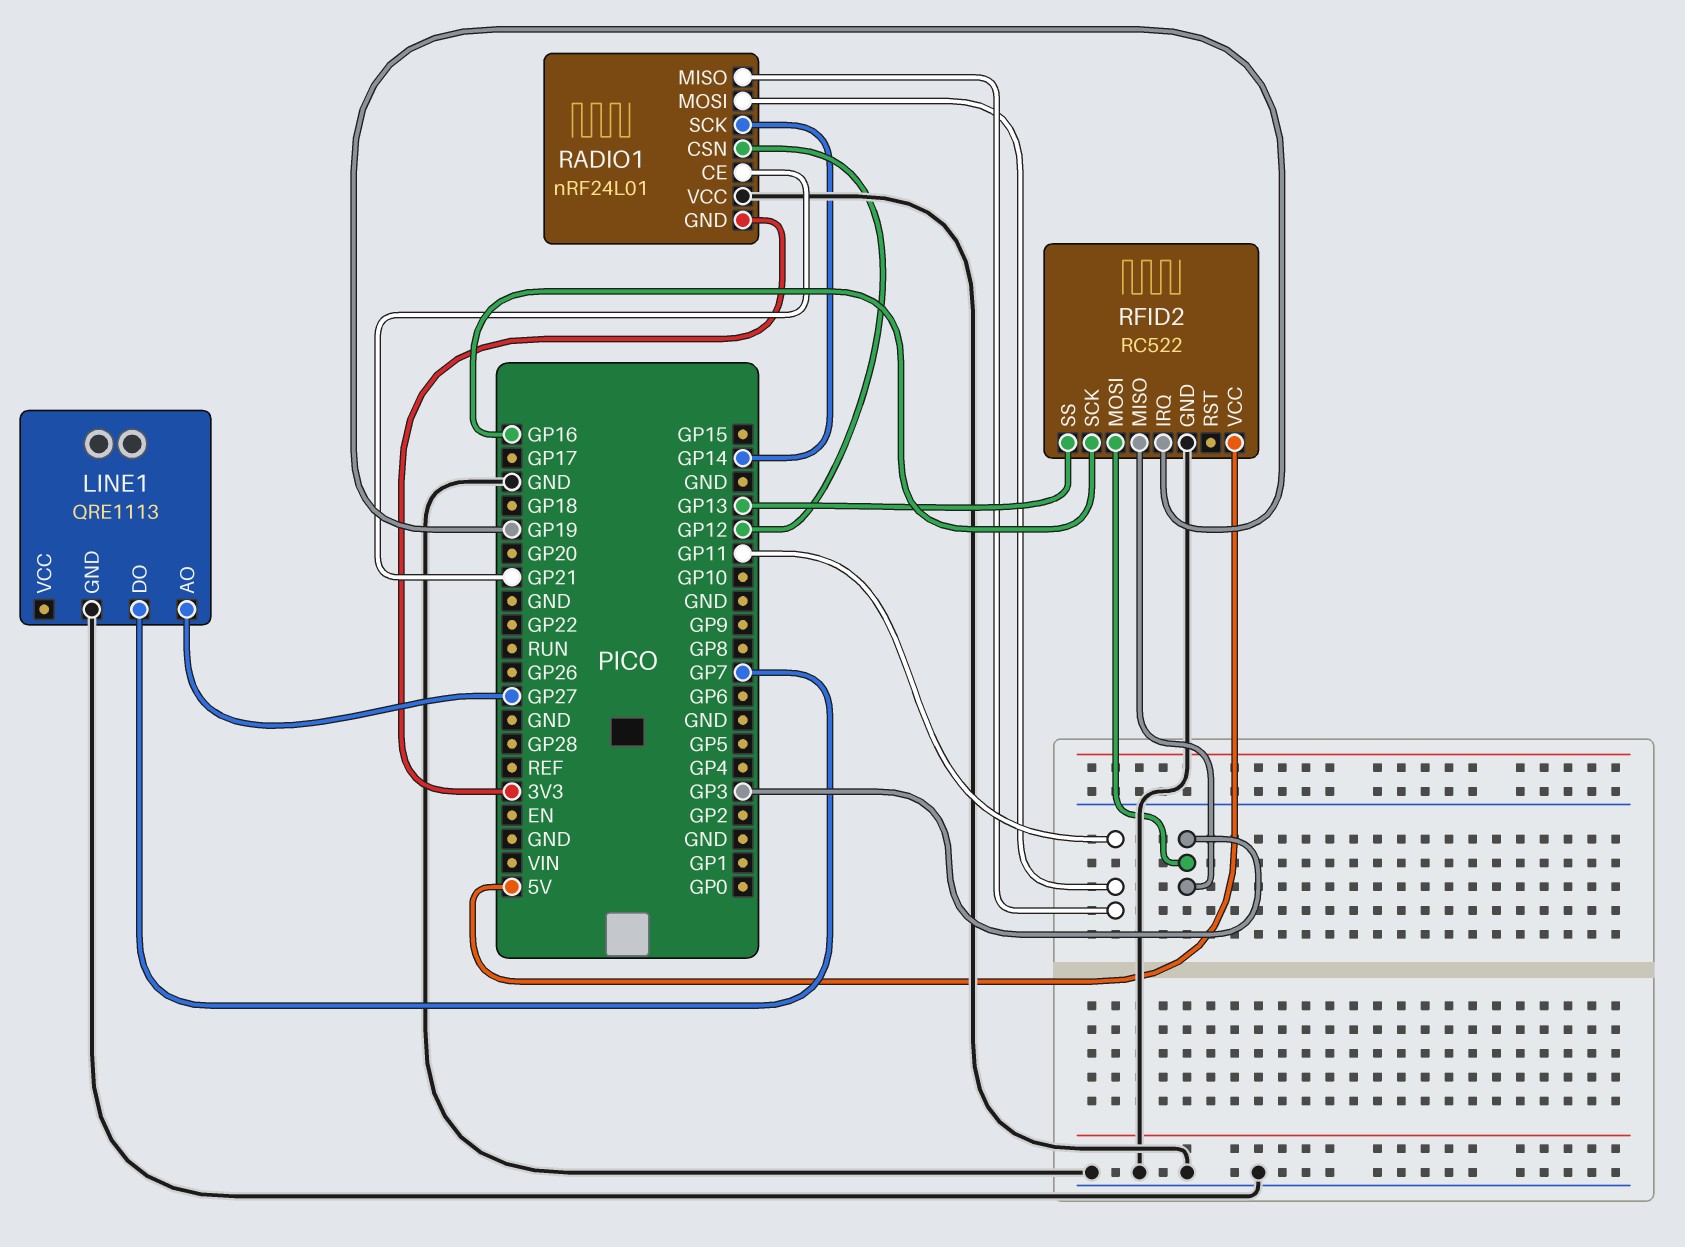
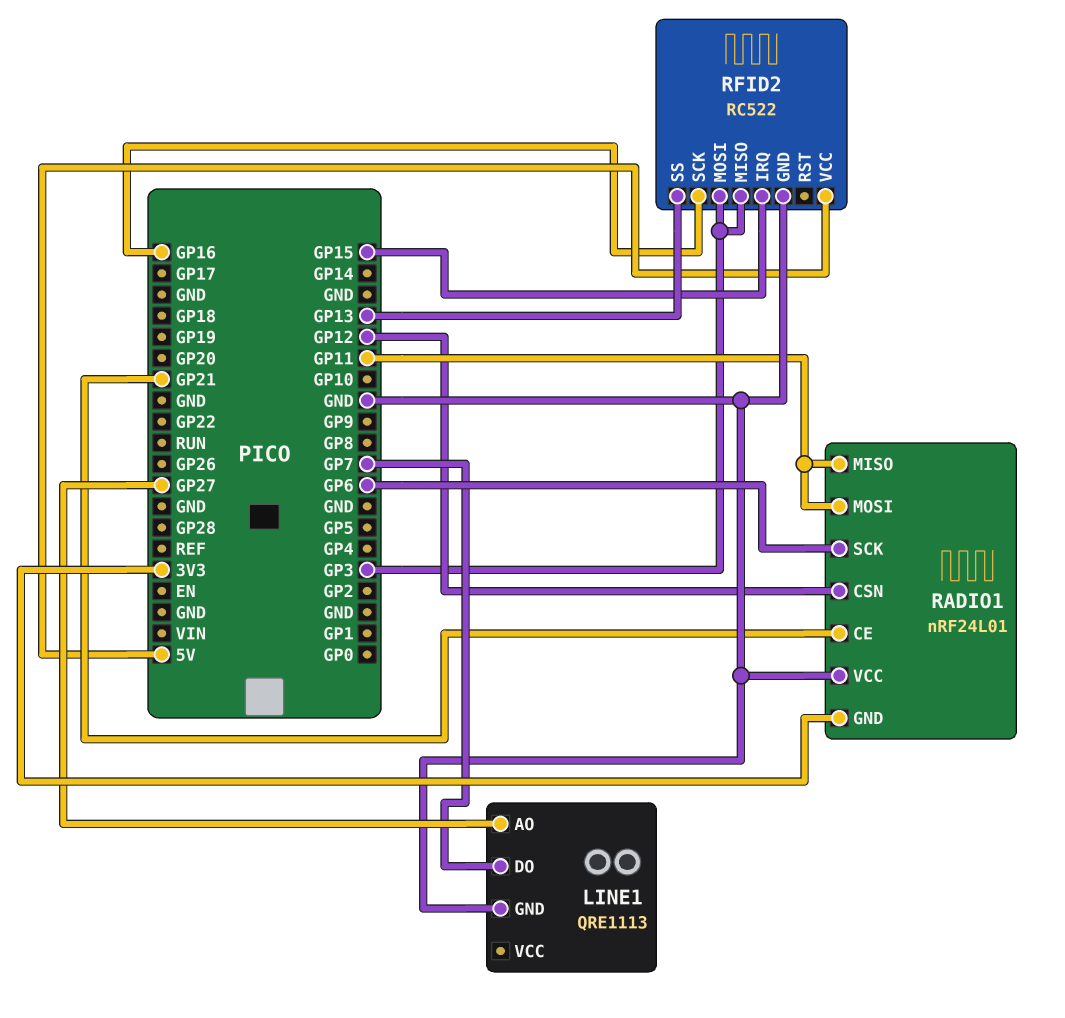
RADIO1 pin SCK: GP14 -> GP6
RFID2 pin IRQ: GP19 -> GP15

